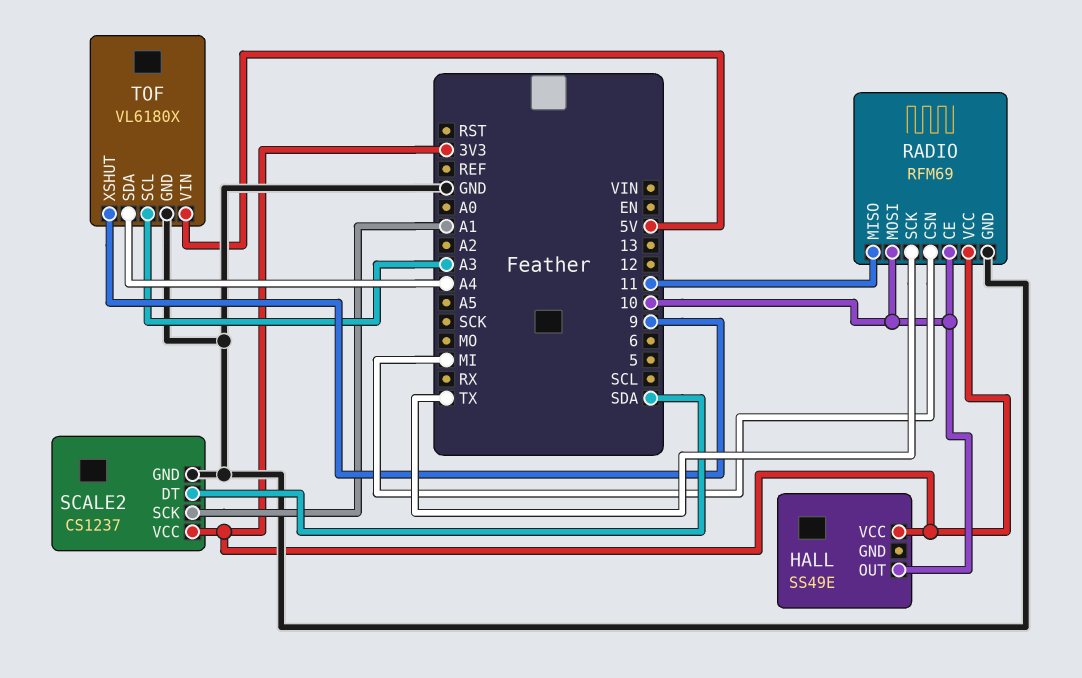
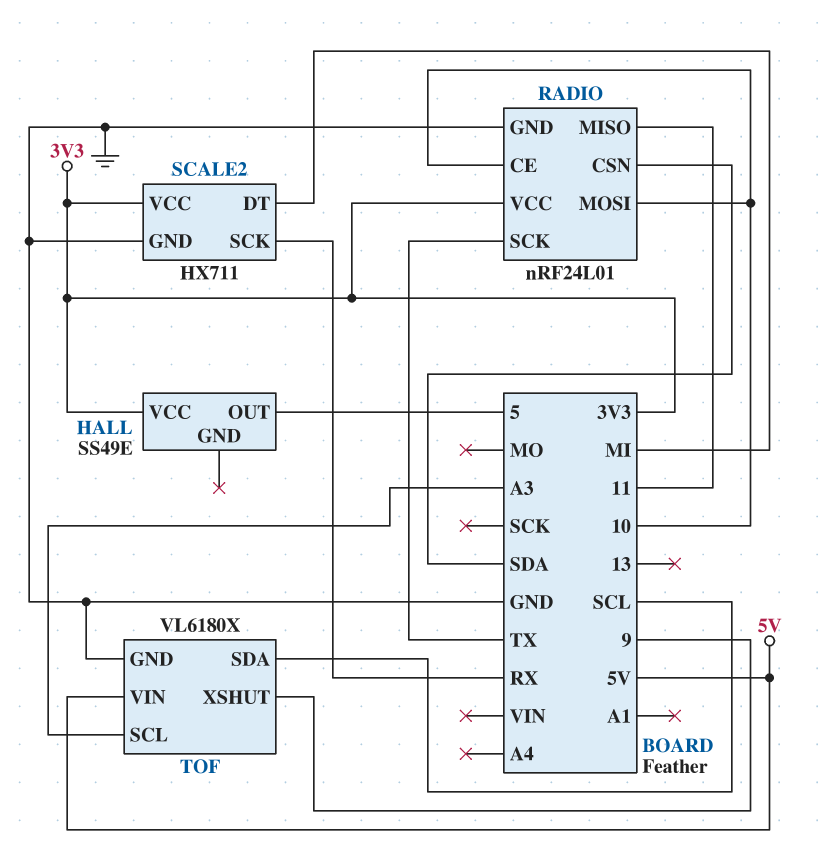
HALL pin OUT: 10 -> 5
RADIO: RFM69 -> nRF24L01
RADIO pin CSN: MI -> SDA
SCALE2: CS1237 -> HX711
SCALE2 pin DT: SDA -> MI
SCALE2 pin SCK: A1 -> RX
TOF pin SDA: A4 -> SCL

